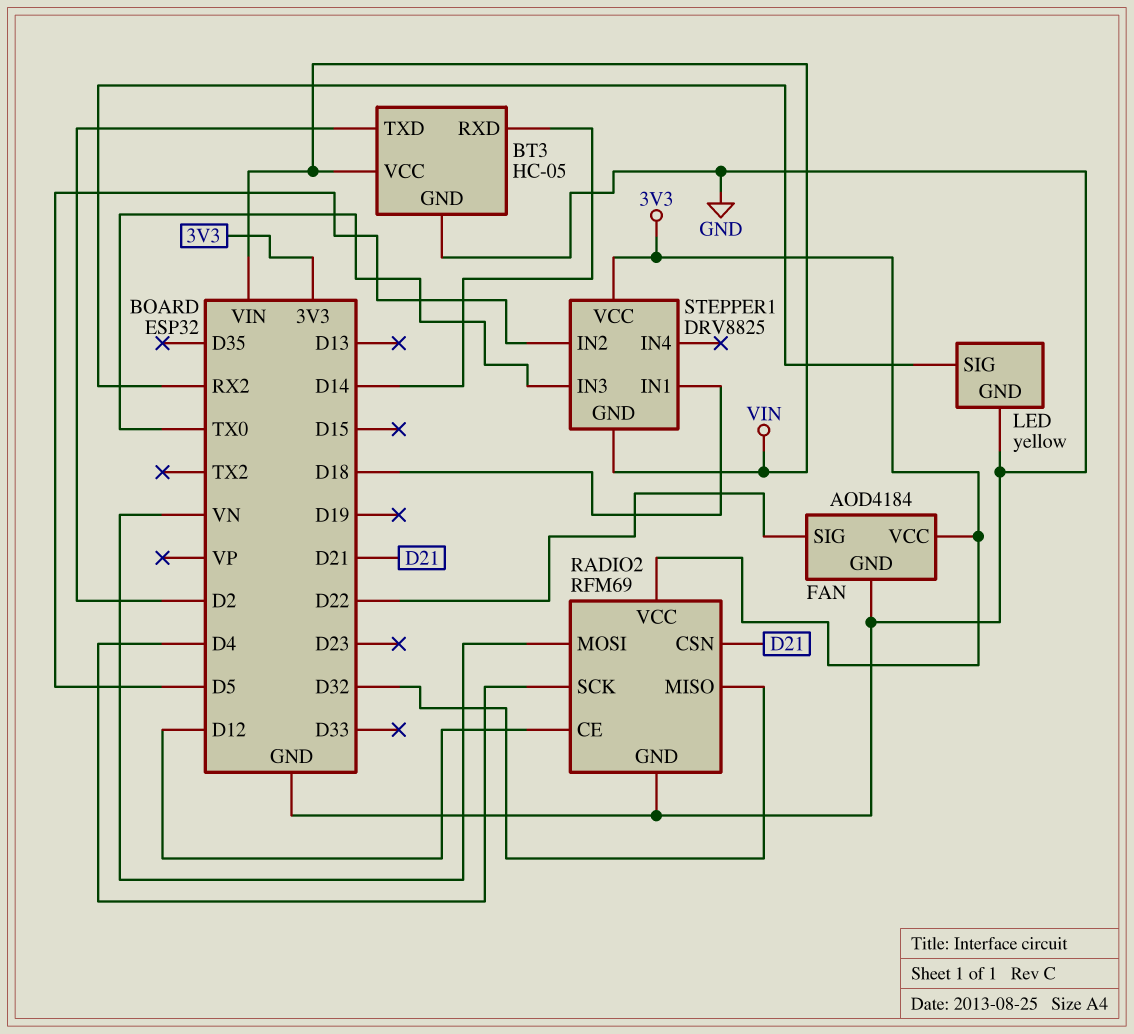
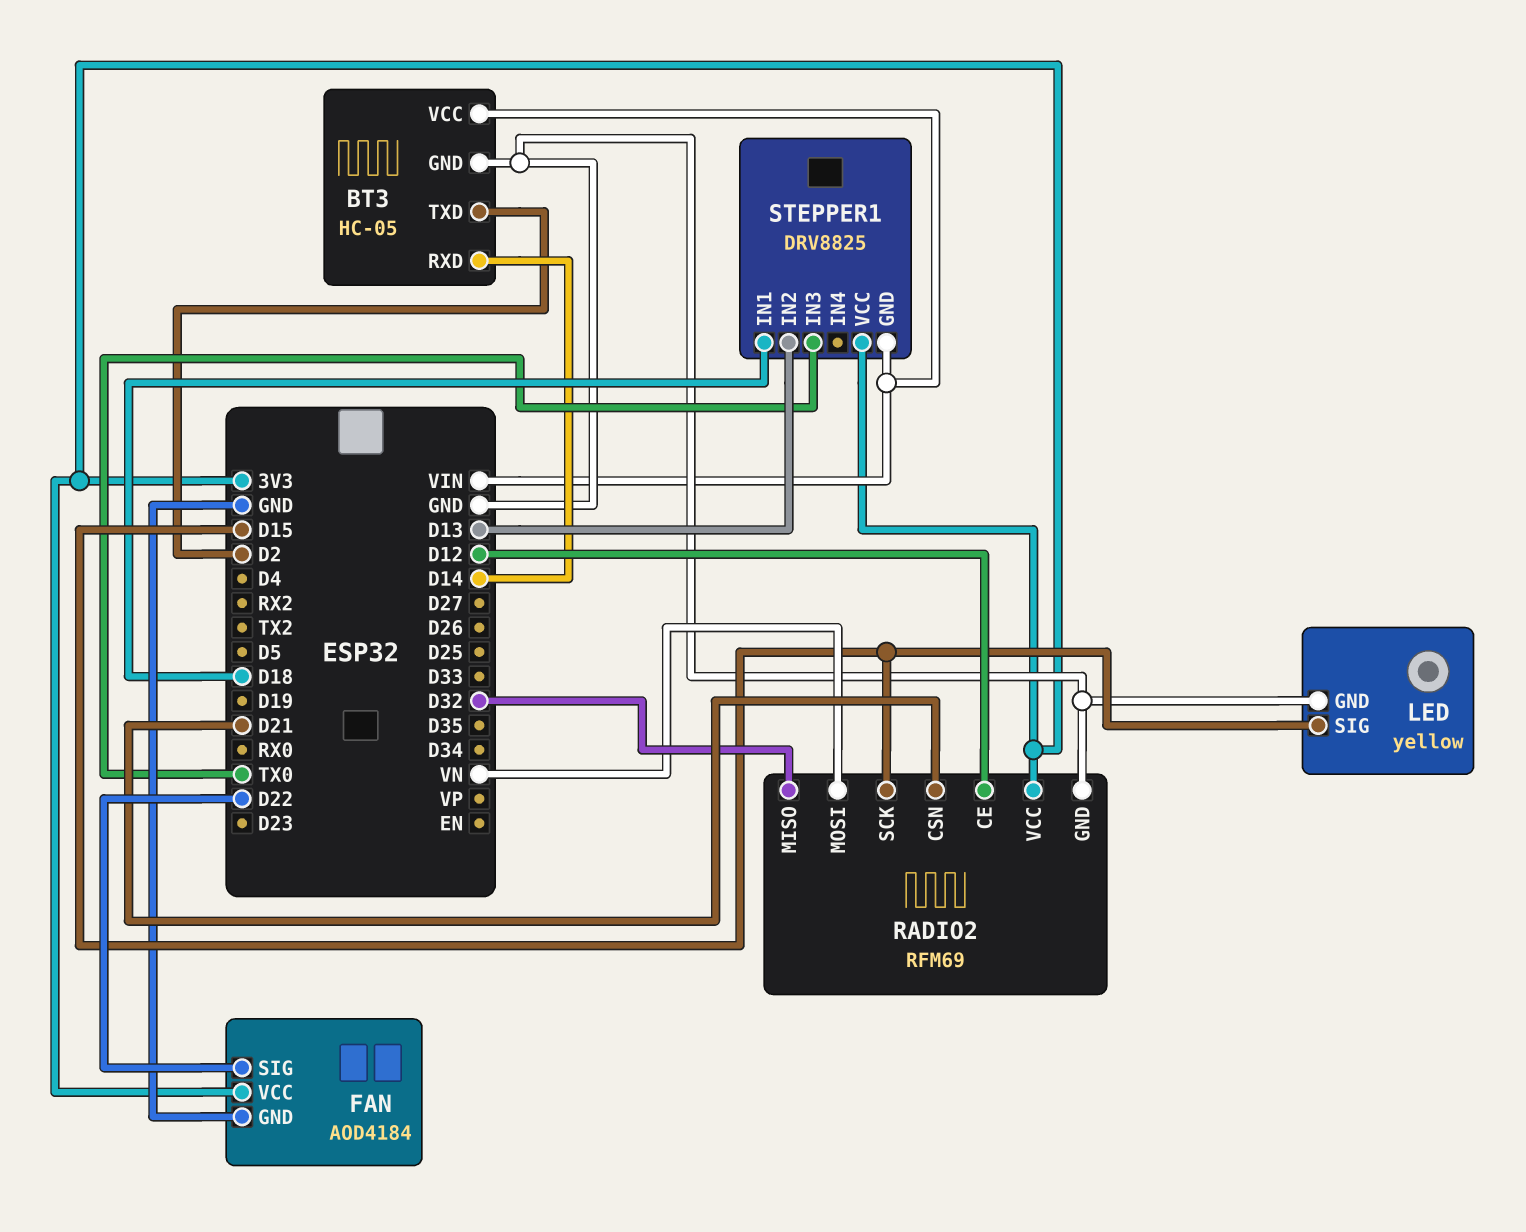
LED pin SIG: RX2 -> D15
RADIO2 pin SCK: D4 -> D15
STEPPER1 pin IN2: D5 -> D13

